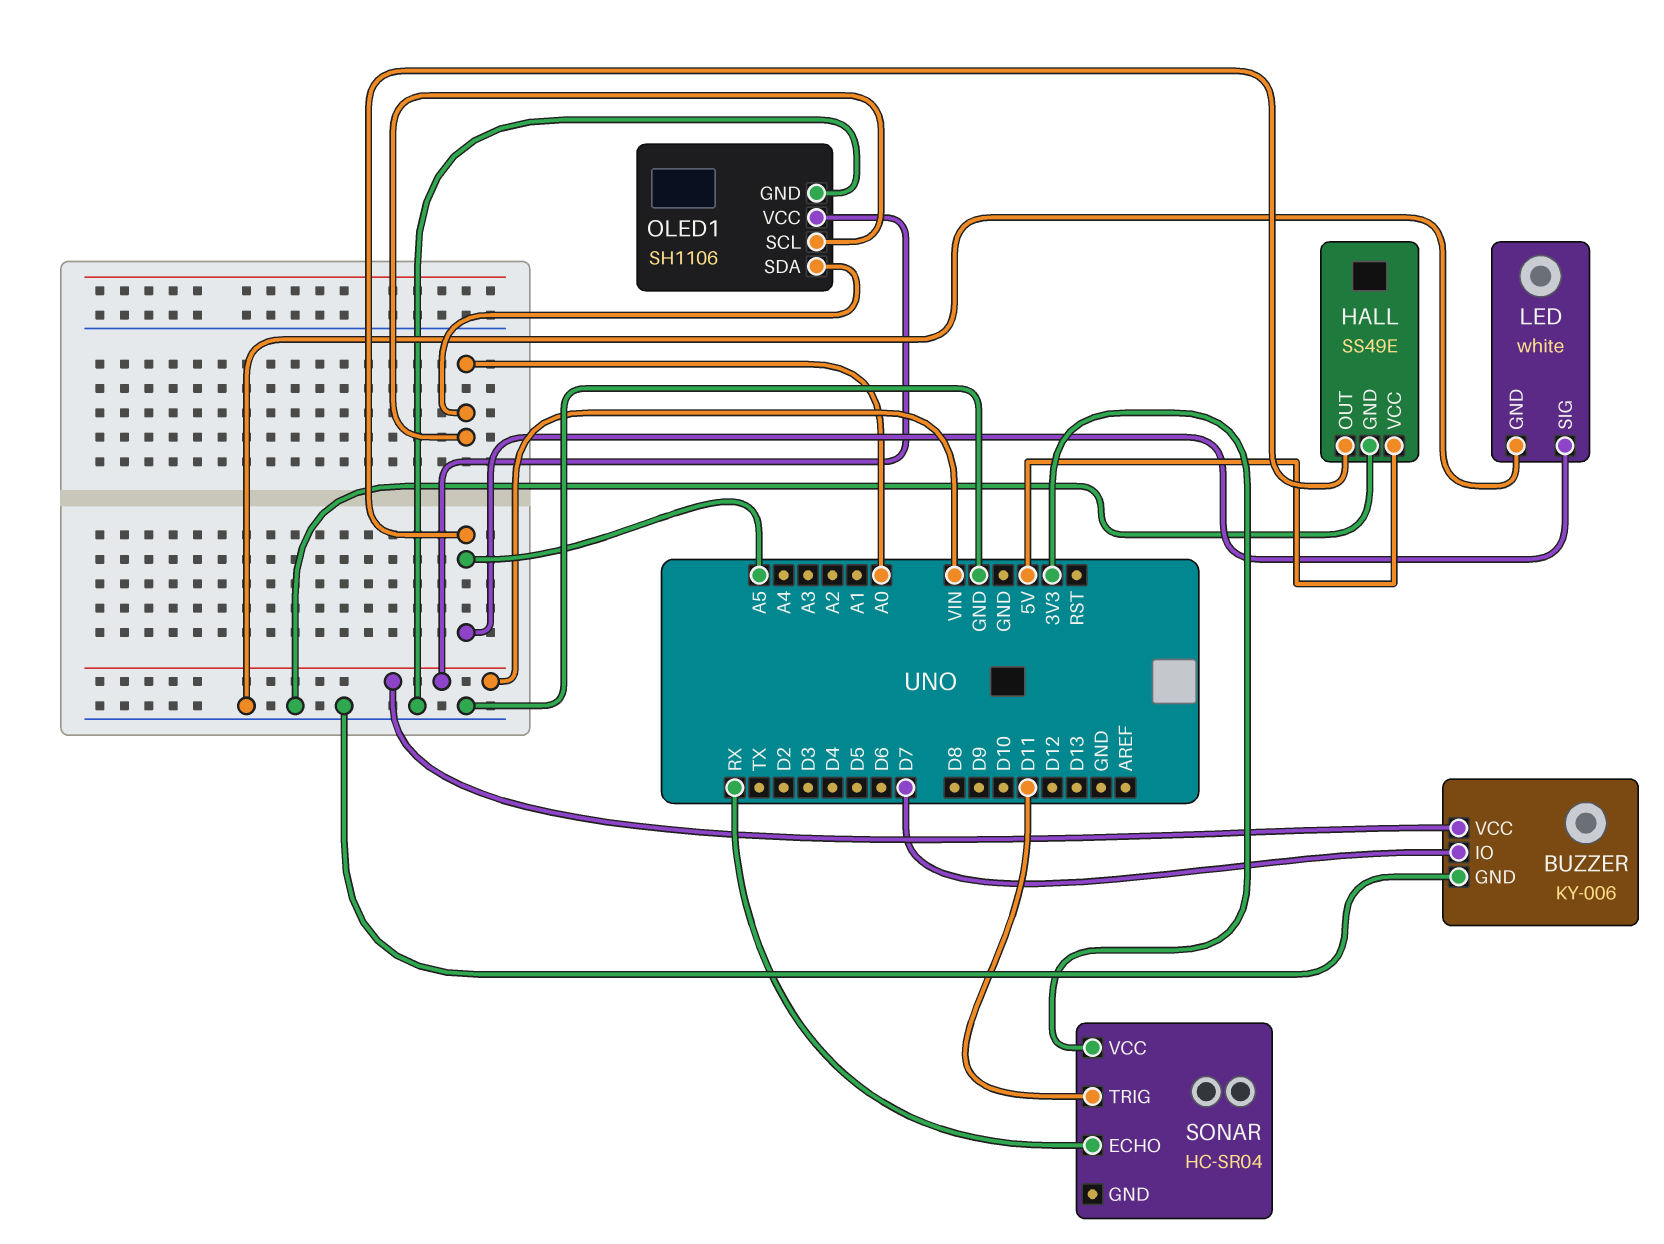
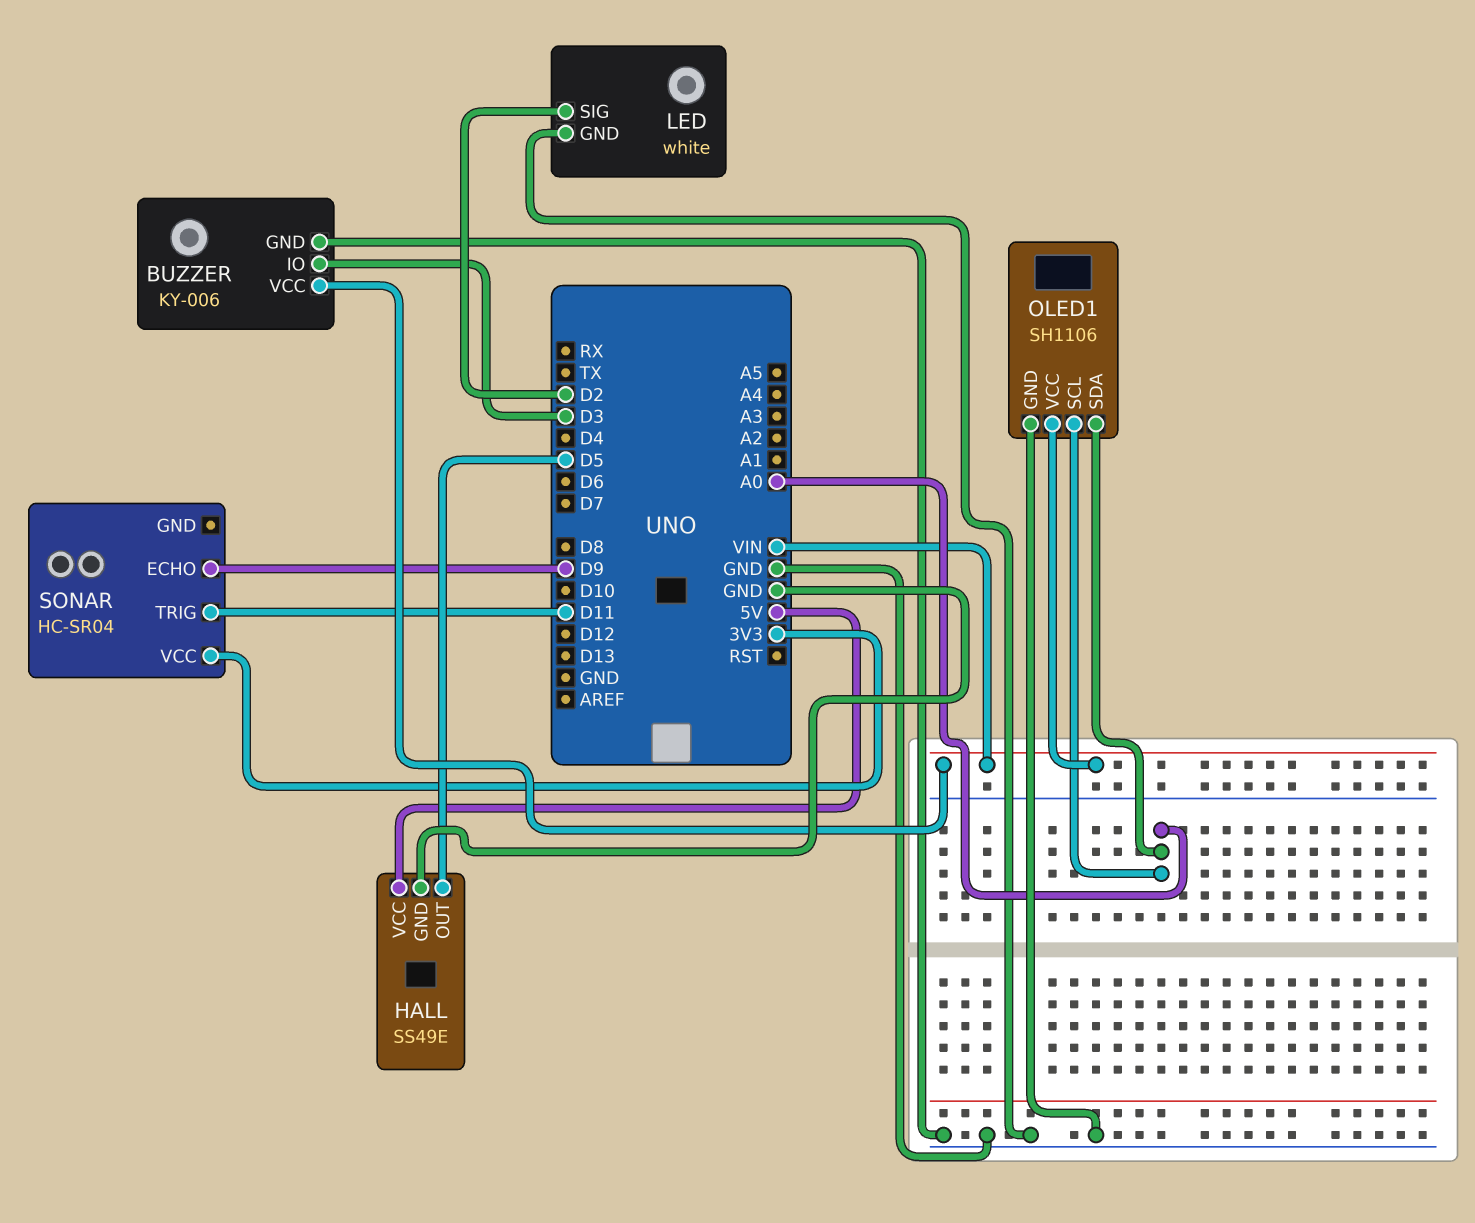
BUZZER pin IO: D7 -> D3
HALL pin OUT: A5 -> D5
LED pin SIG: A5 -> D2
SONAR pin ECHO: RX -> D9

